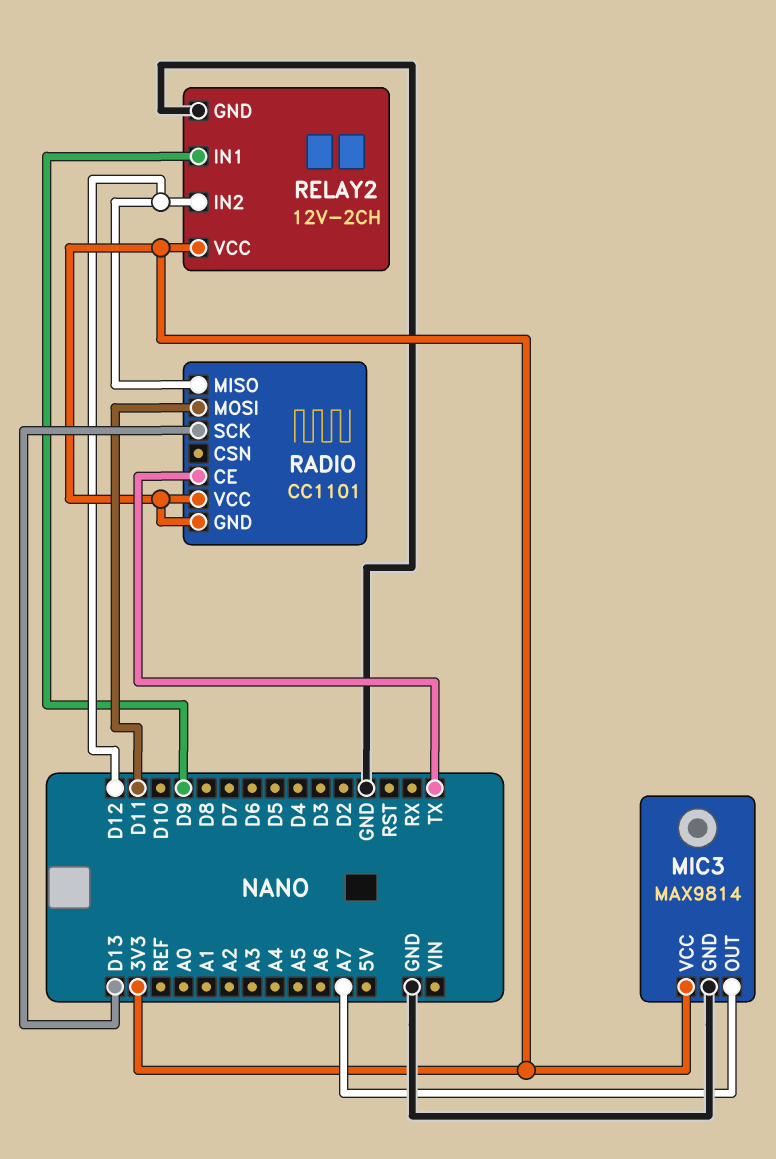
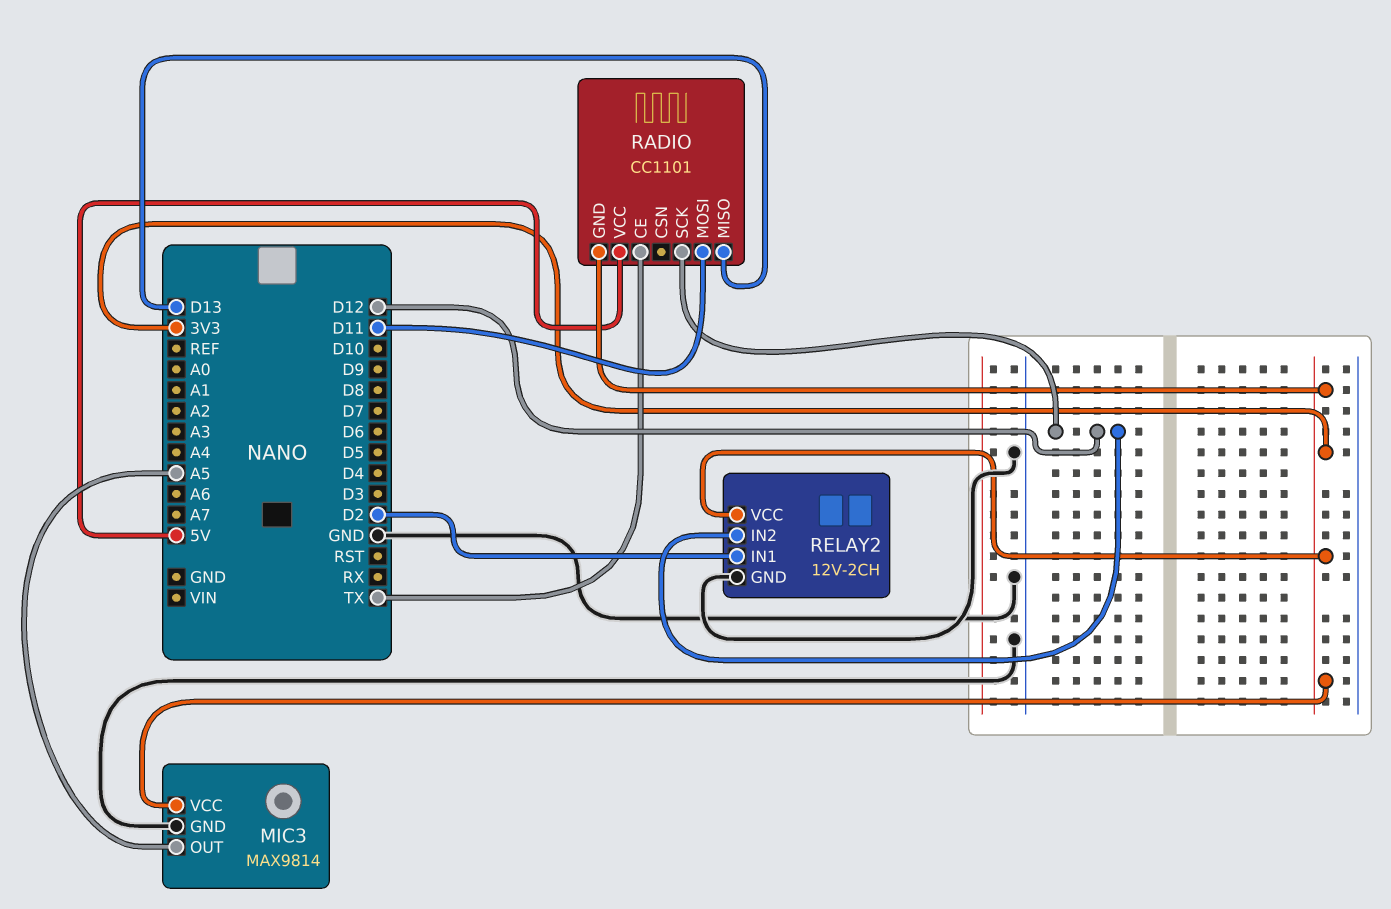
MIC3 pin OUT: A7 -> A5
RADIO pin MISO: D12 -> D13
RADIO pin SCK: D13 -> D12
RADIO pin VCC: 3V3 -> 5V
RELAY2 pin IN1: D9 -> D2

